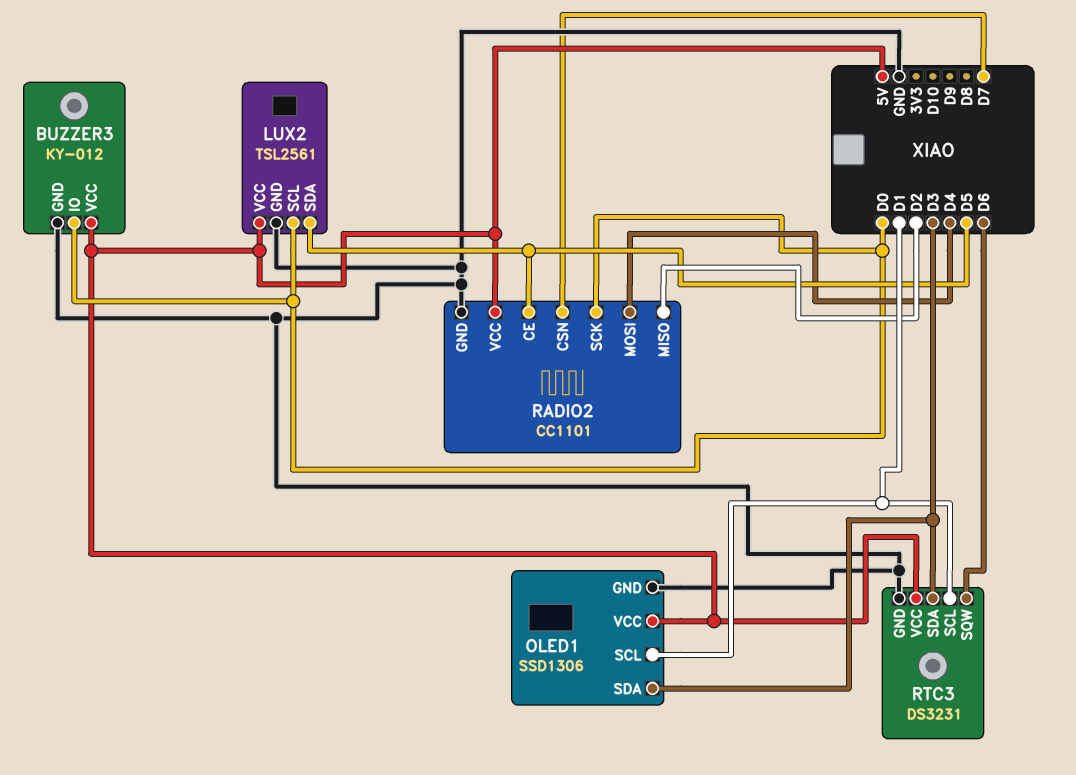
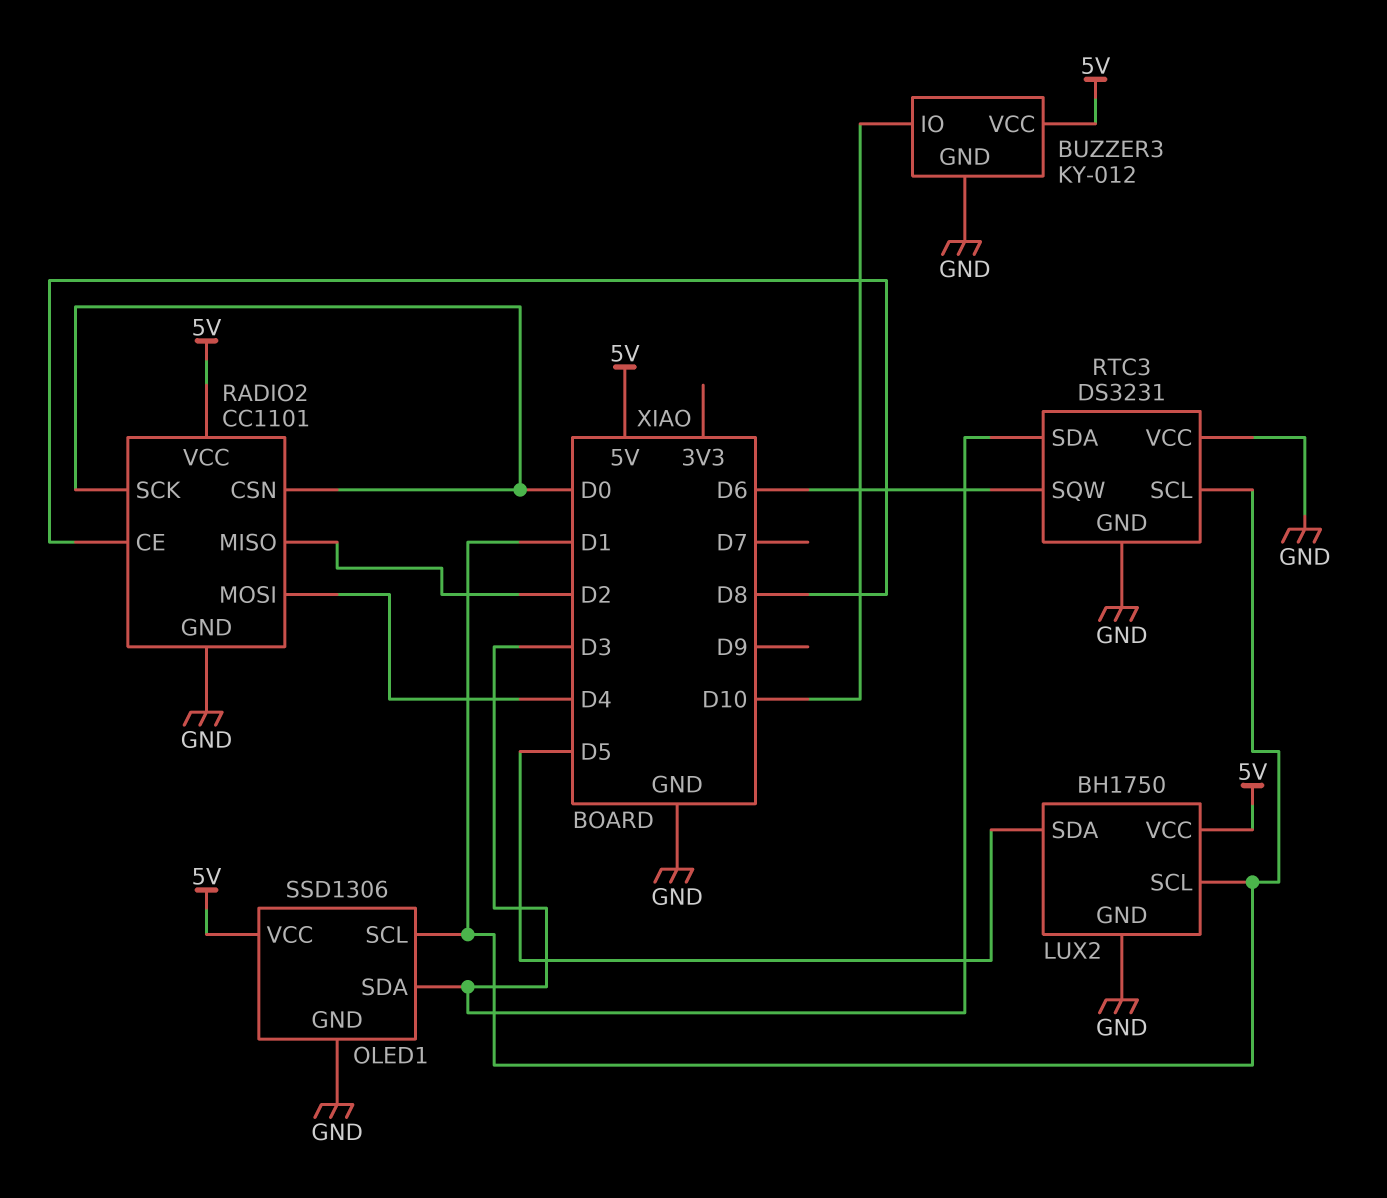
BUZZER3 pin IO: D0 -> D10
LUX2: TSL2561 -> BH1750
LUX2 pin SCL: D0 -> D1
RADIO2 pin CE: D5 -> D8
RADIO2 pin CSN: D7 -> D0
RTC3 pin VCC: 5V -> GND

